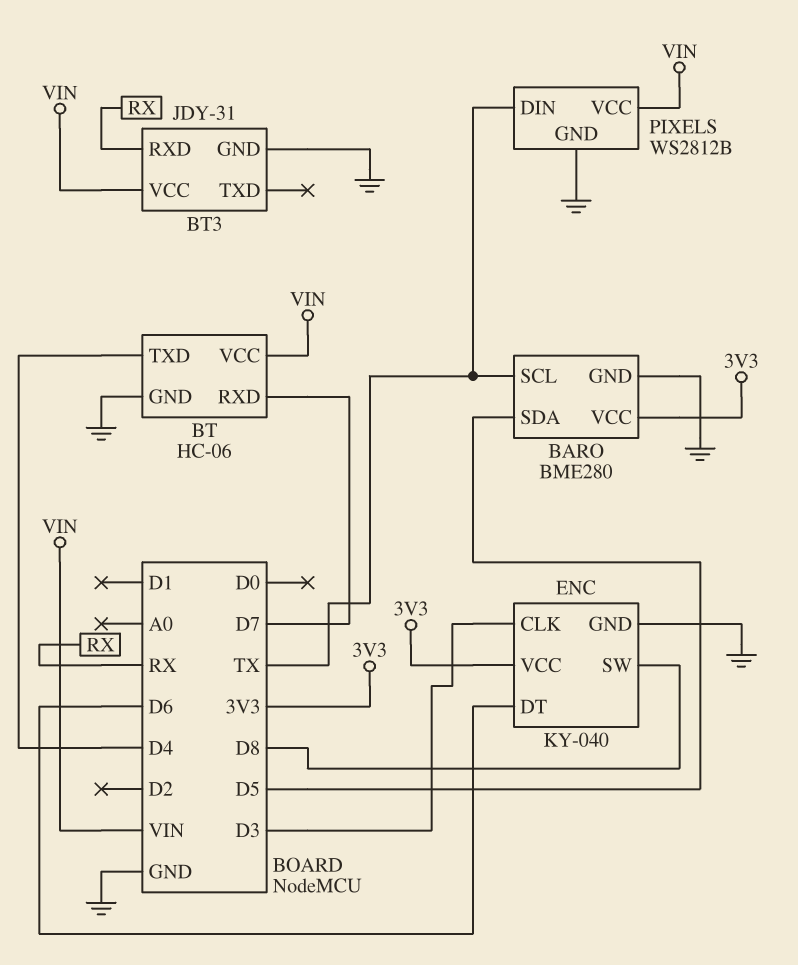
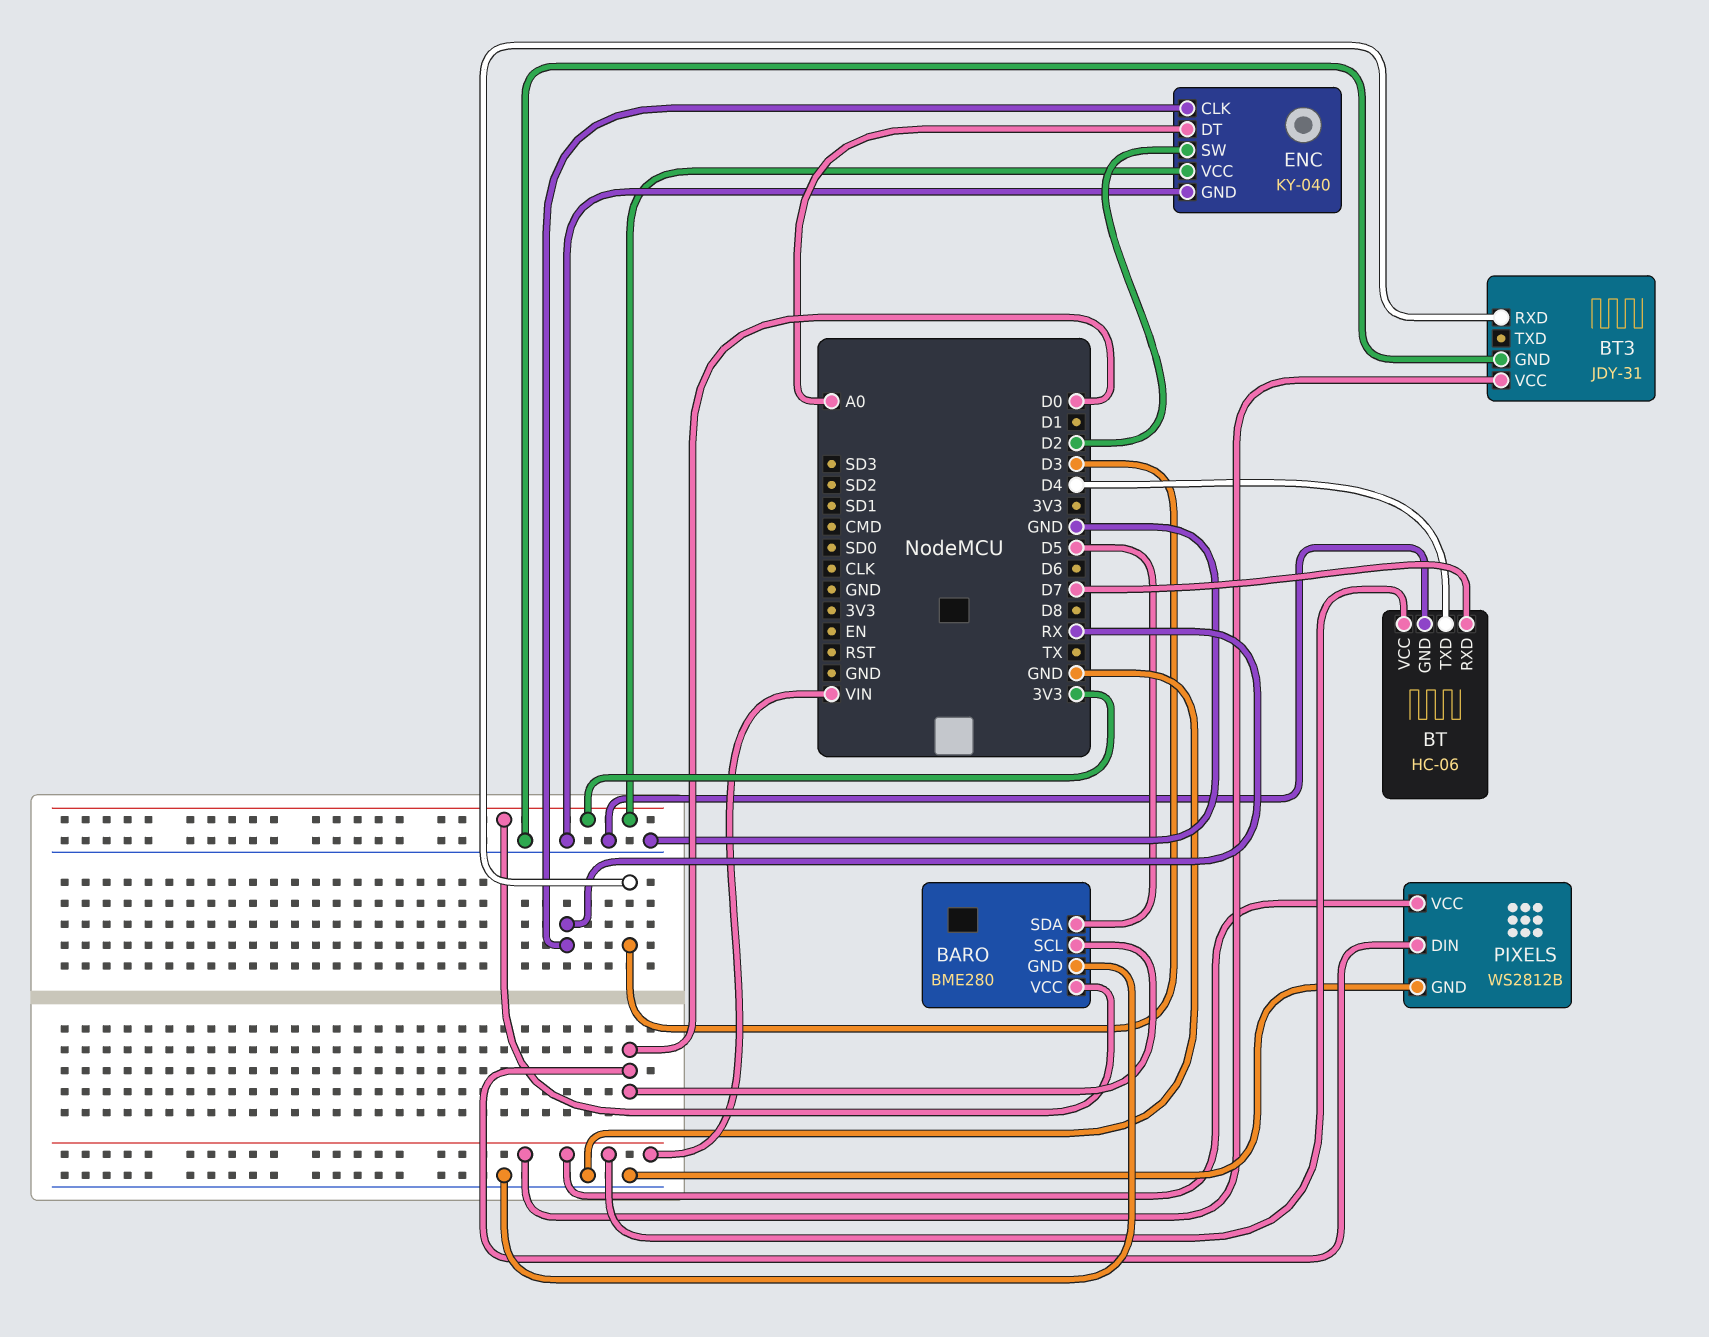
BARO pin SCL: TX -> D0
BT3 pin RXD: RX -> D3
ENC pin CLK: D3 -> RX
ENC pin DT: D6 -> A0
ENC pin SW: D8 -> D2
PIXELS pin DIN: TX -> D0

